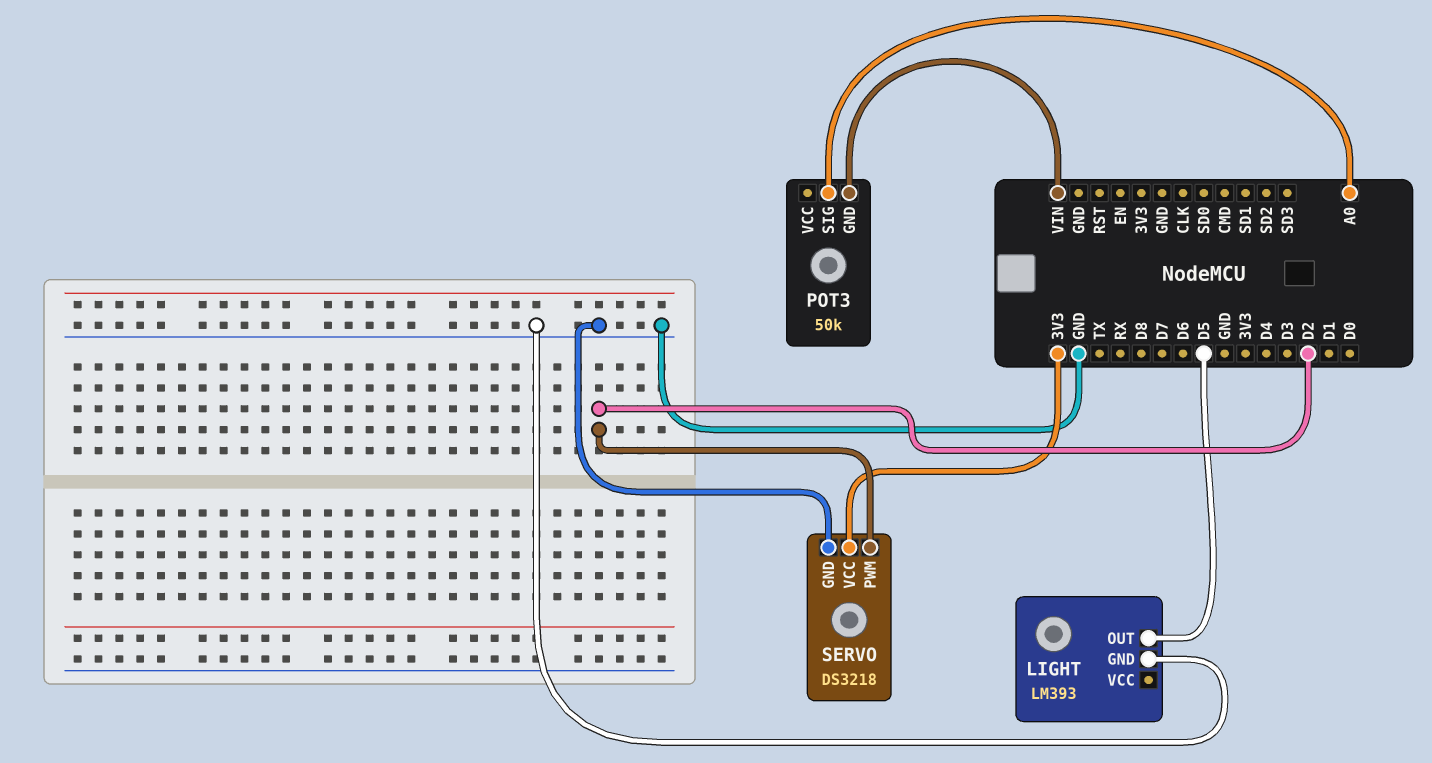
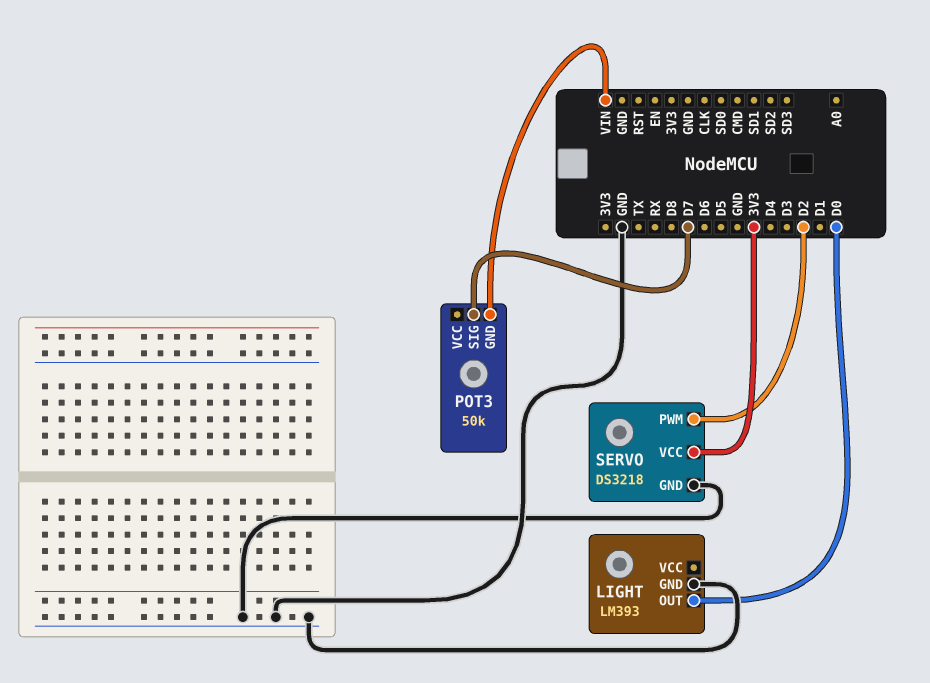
LIGHT pin OUT: D5 -> D0
POT3 pin SIG: A0 -> D7

